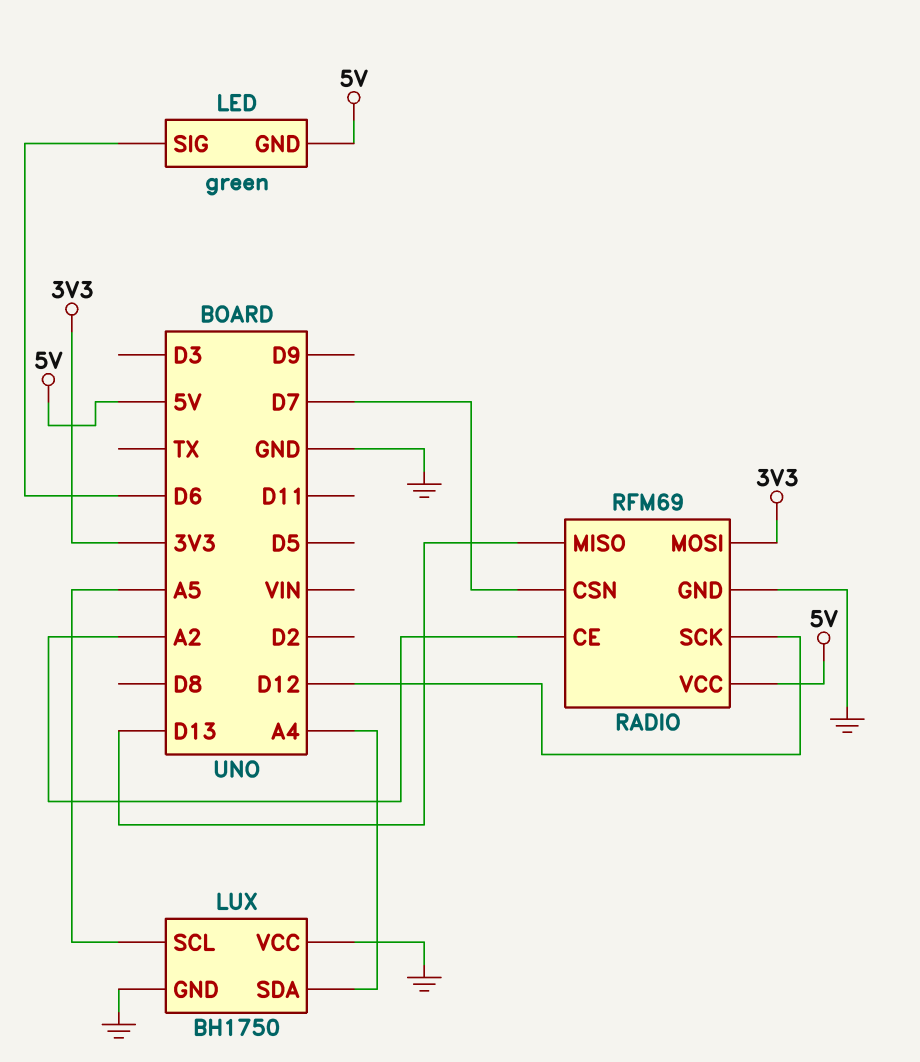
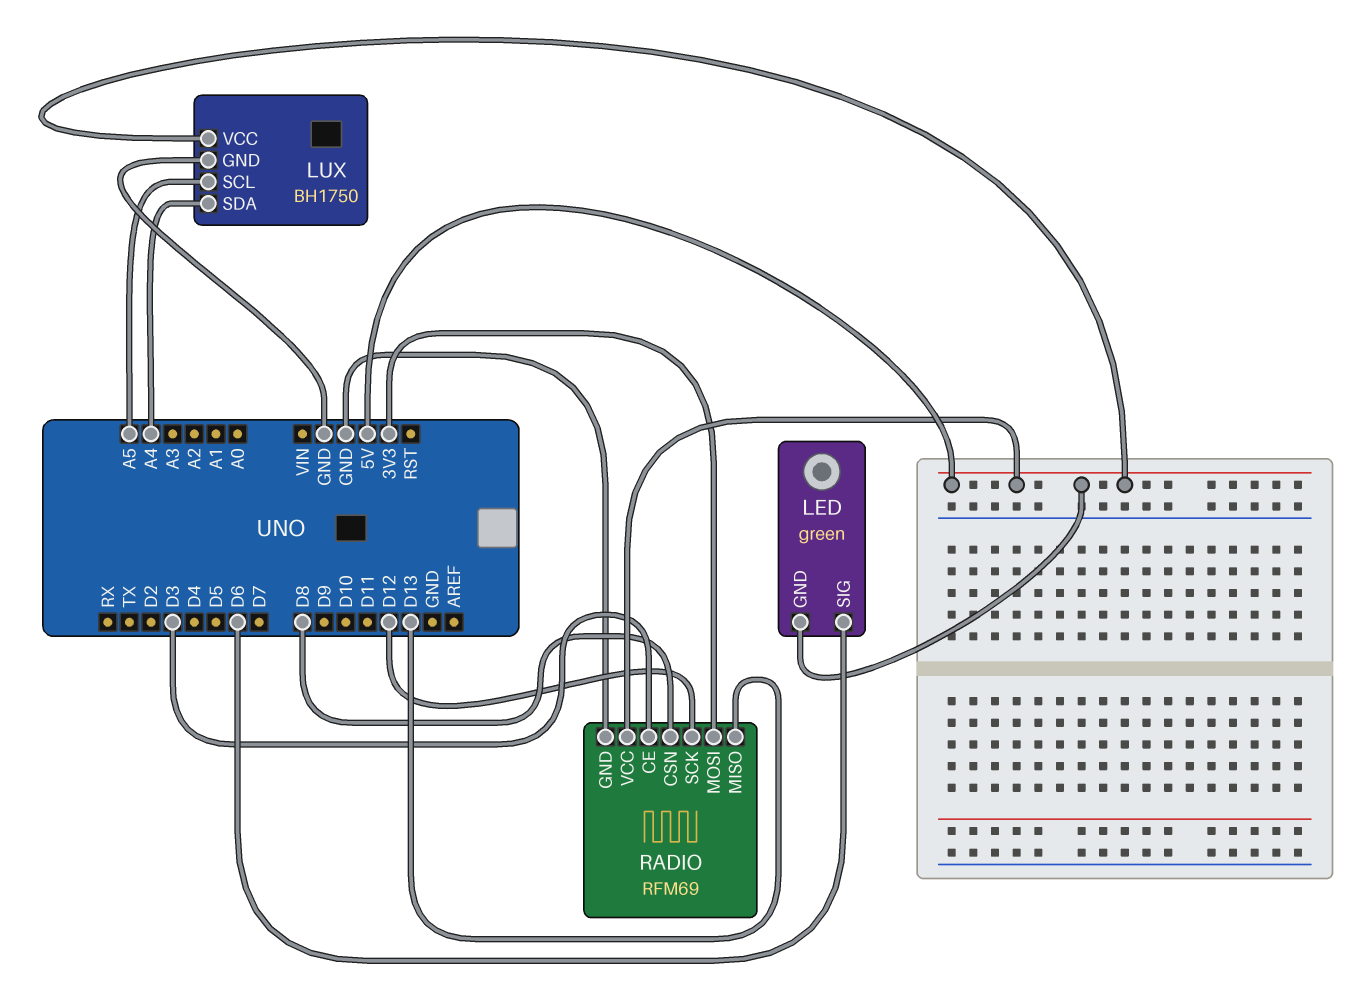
LUX pin VCC: GND -> 5V
RADIO pin CE: A2 -> D3
RADIO pin CSN: D7 -> D8

